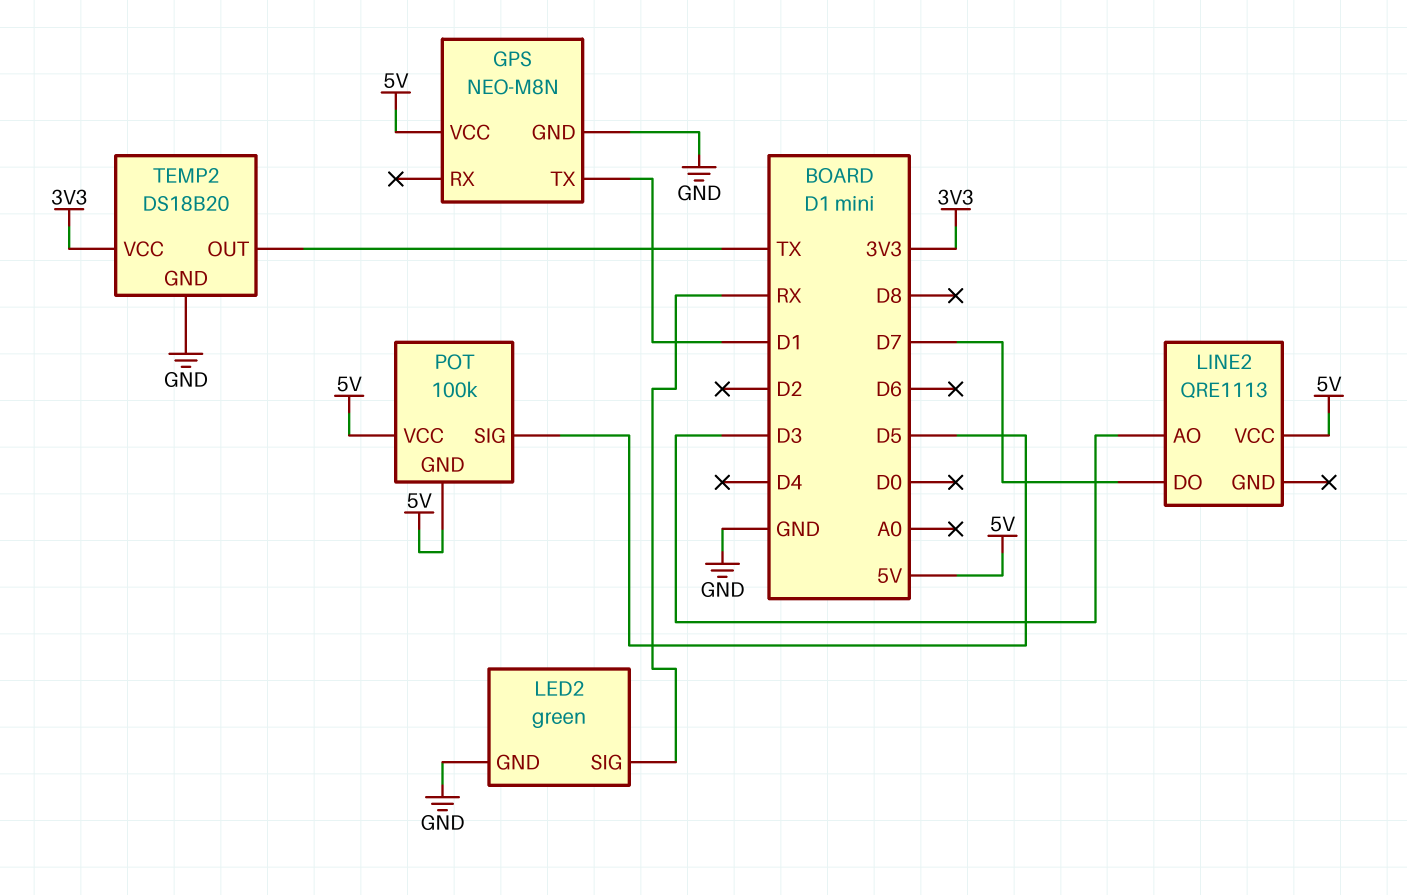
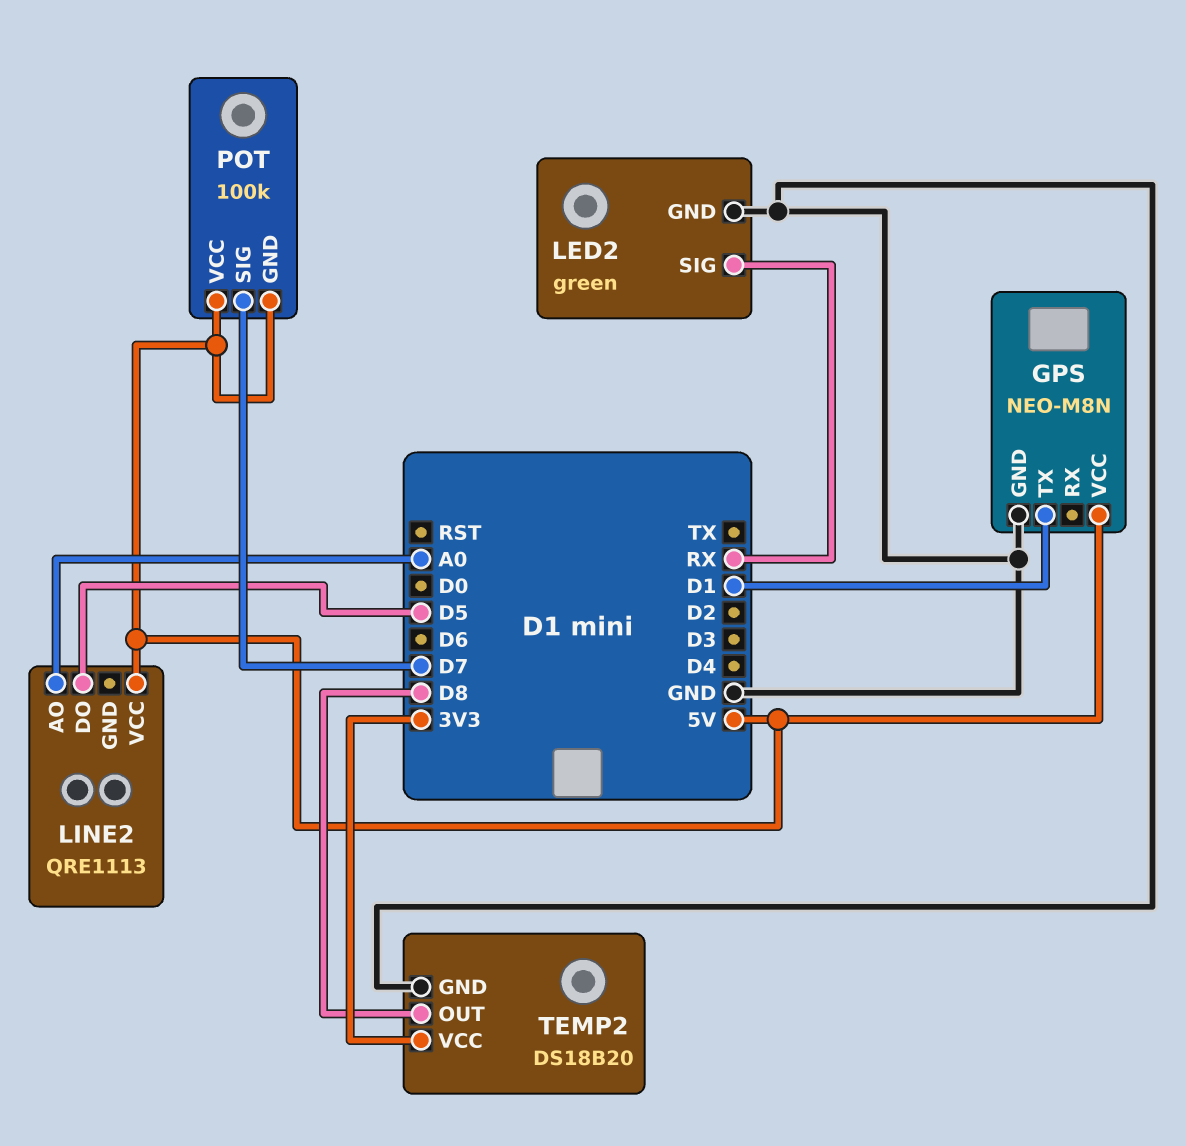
LINE2 pin AO: D3 -> A0
LINE2 pin DO: D7 -> D5
POT pin SIG: D5 -> D7
TEMP2 pin OUT: TX -> D8

